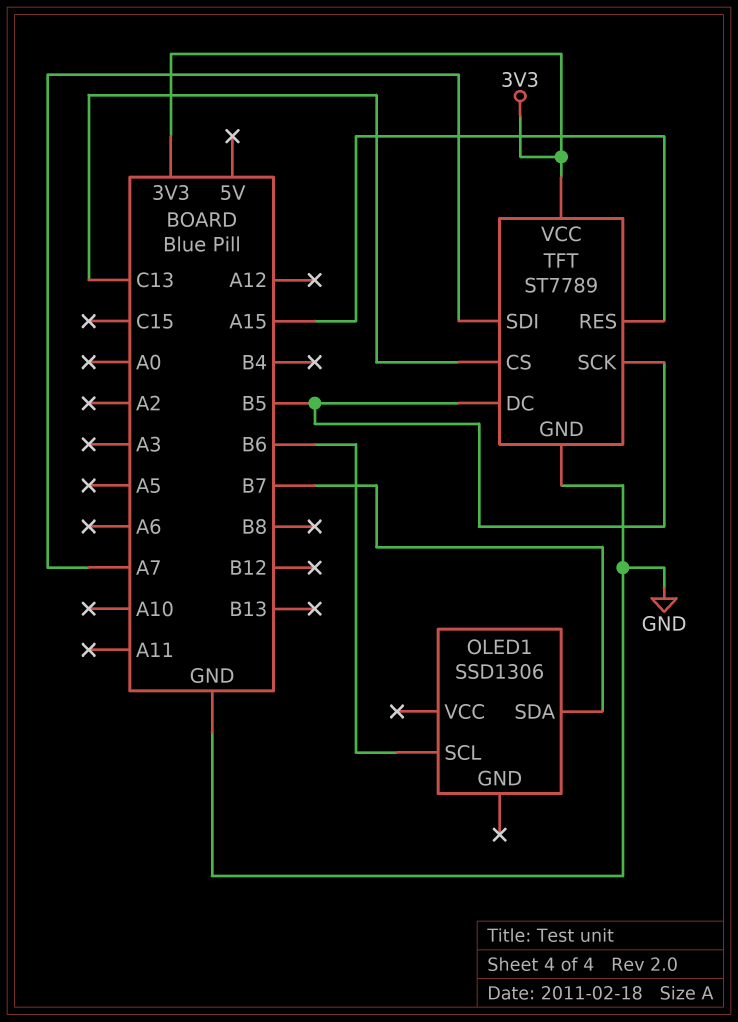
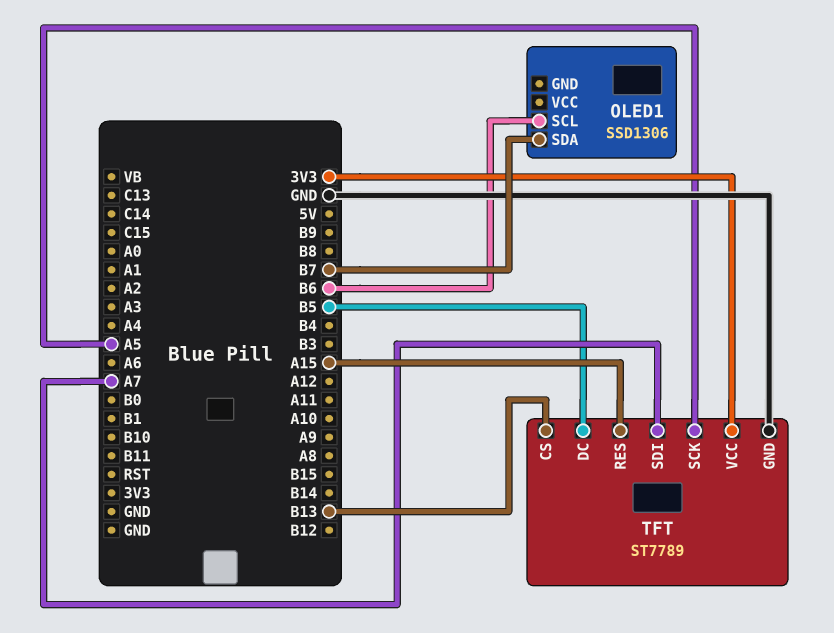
TFT pin CS: C13 -> B13
TFT pin SCK: B5 -> A5

